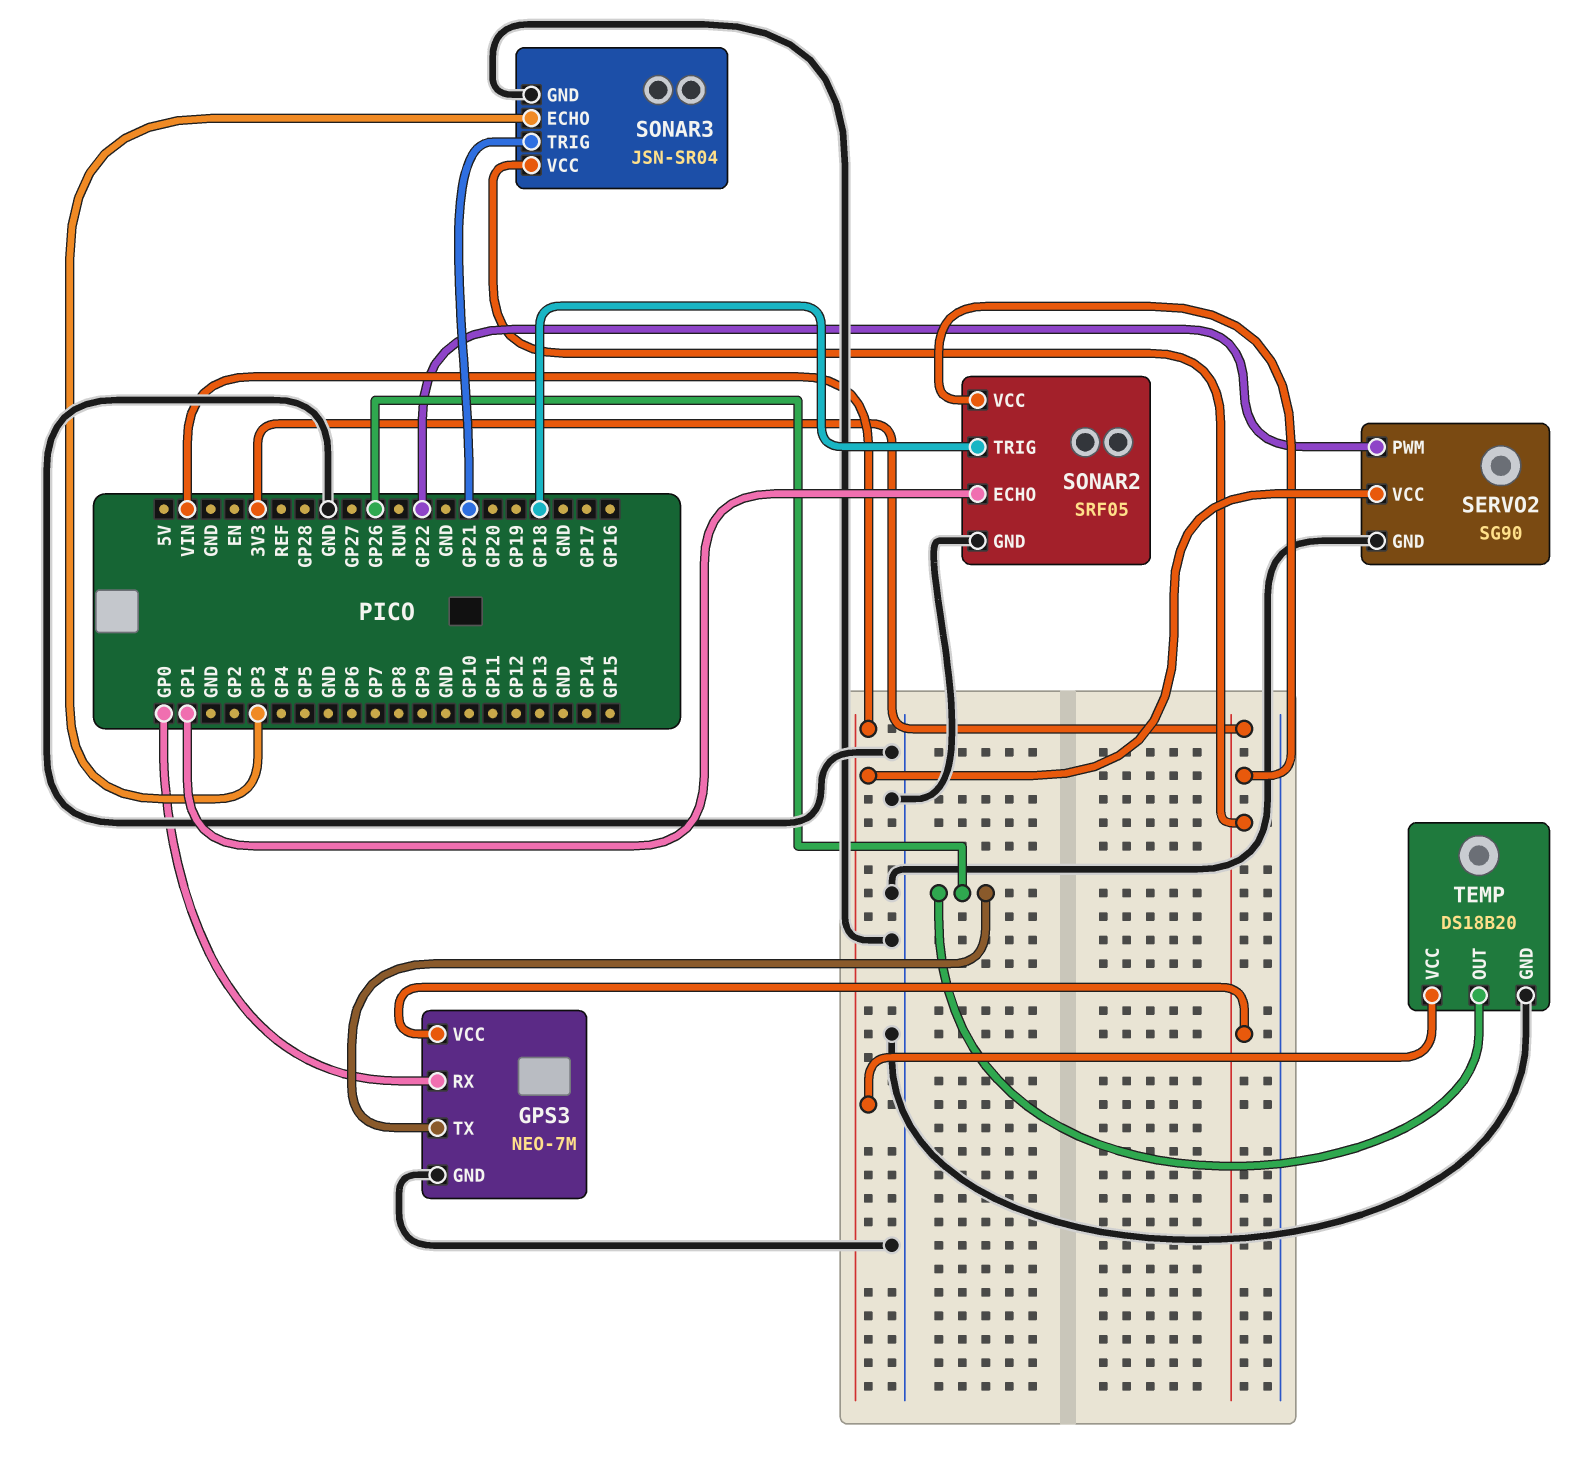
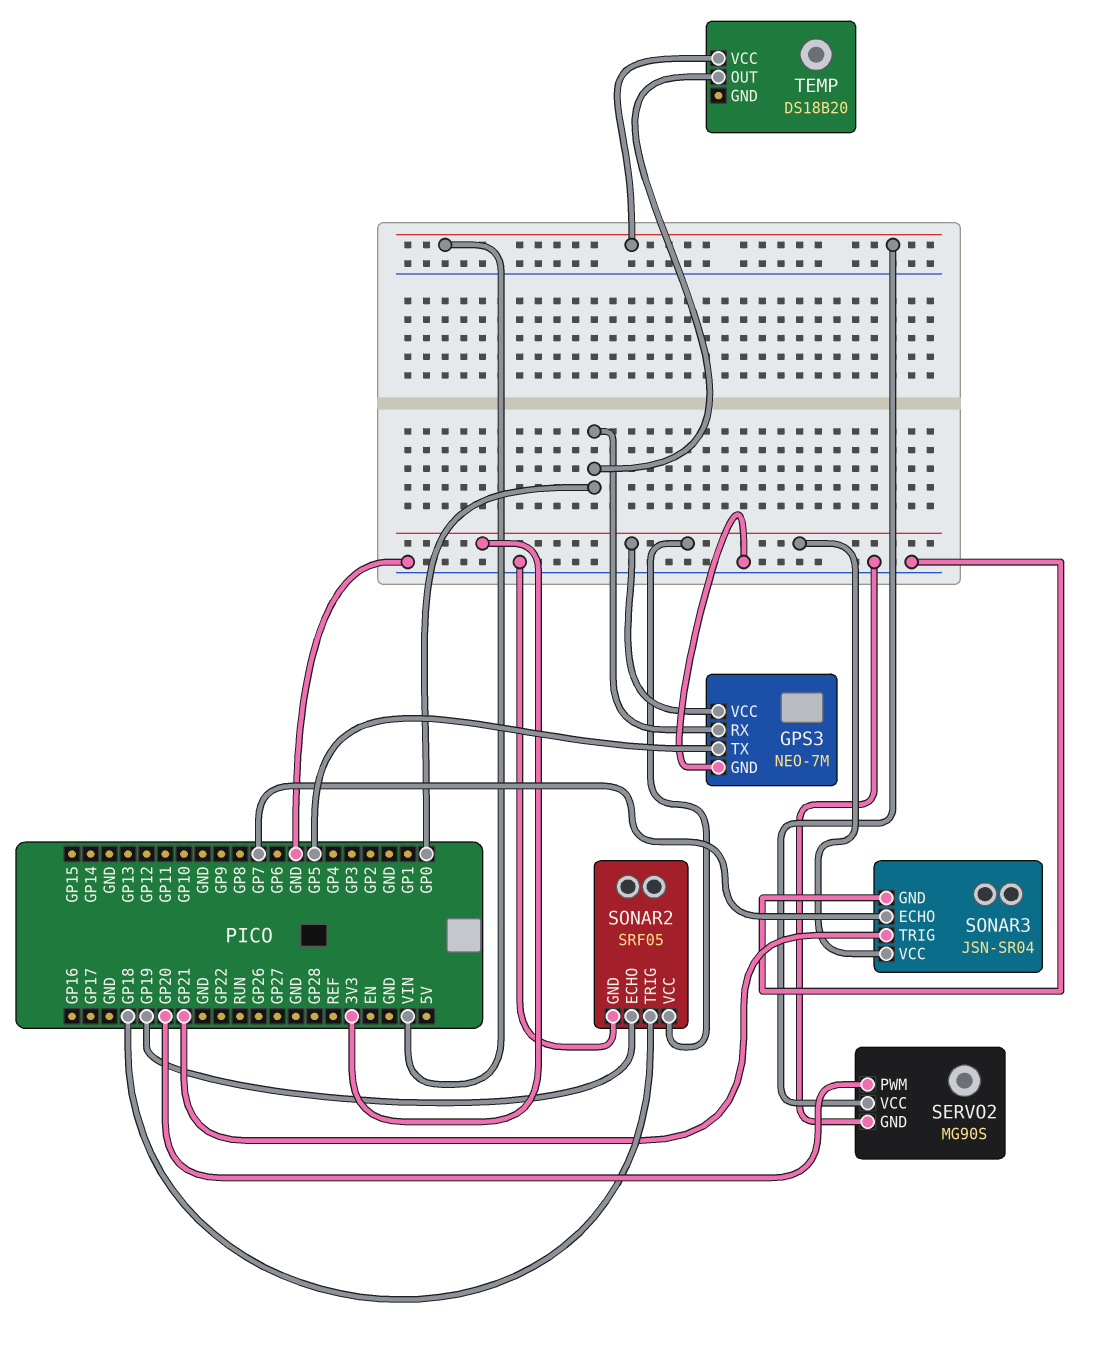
GPS3 pin TX: GP26 -> GP5
SERVO2: SG90 -> MG90S
SERVO2 pin PWM: GP22 -> GP20
SONAR2 pin ECHO: GP1 -> GP19
SONAR3 pin ECHO: GP3 -> GP7
TEMP pin GND: GND -> none
TEMP pin OUT: GP26 -> GP0

